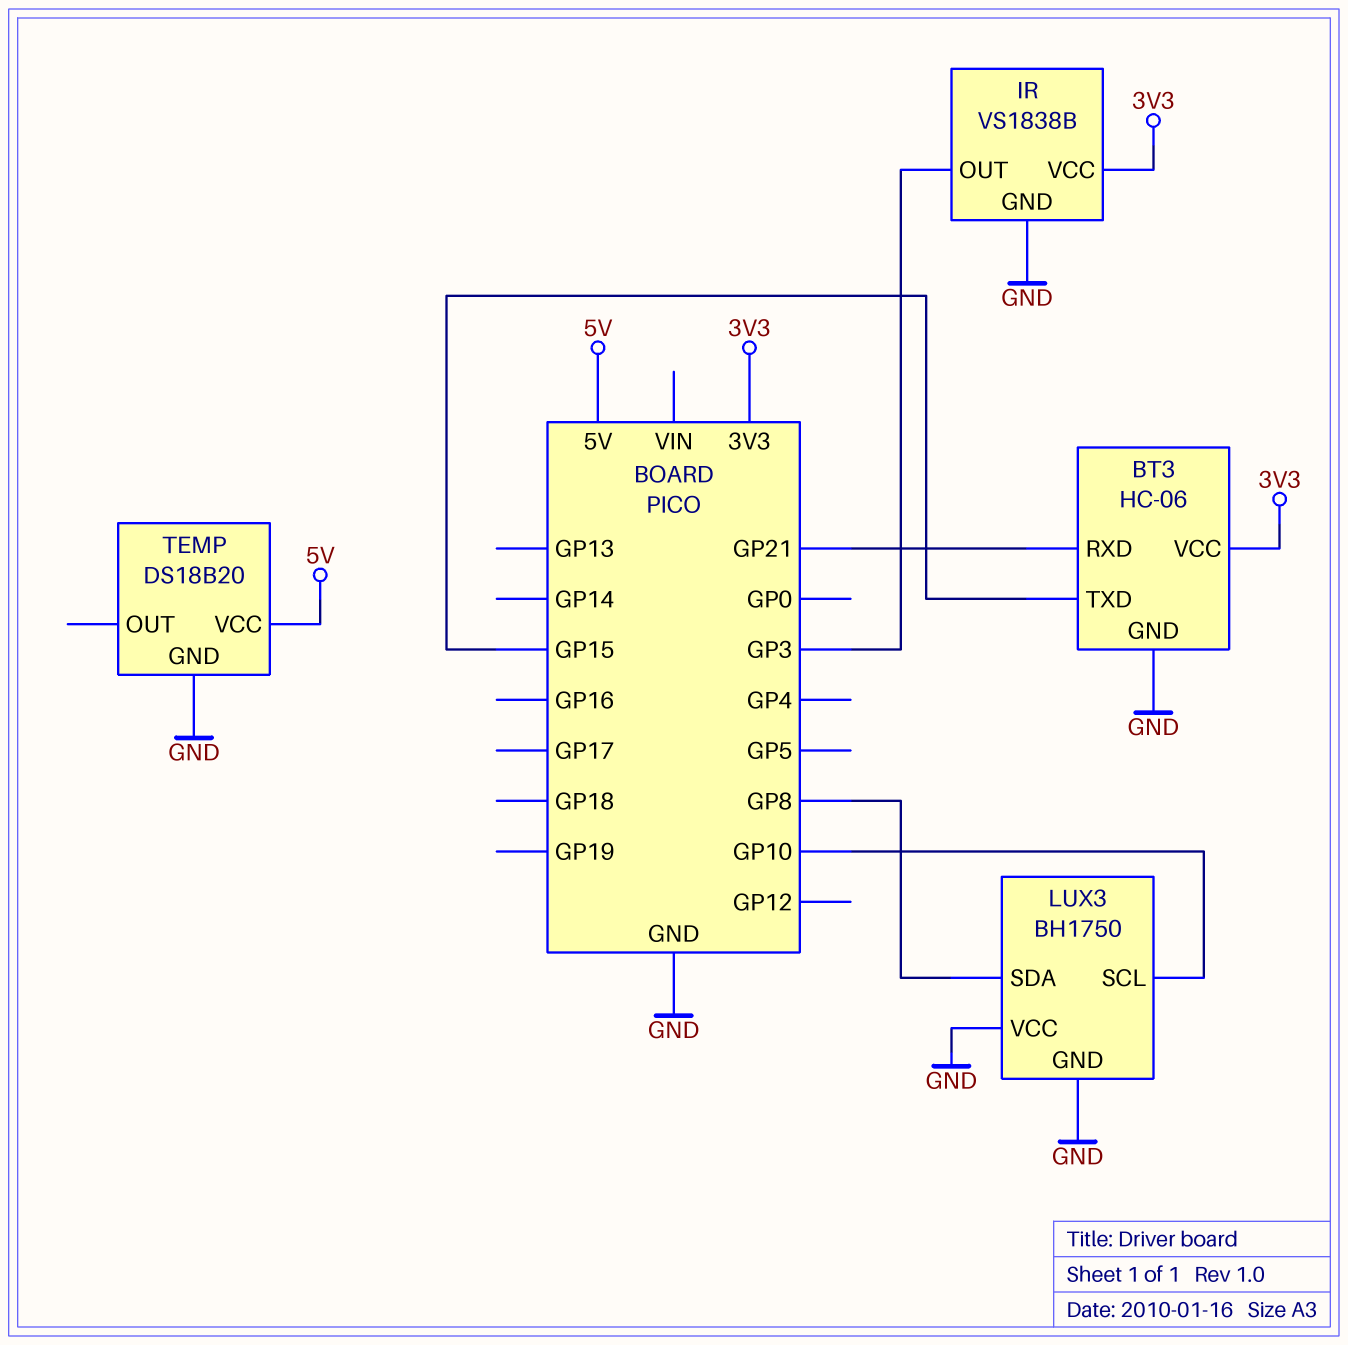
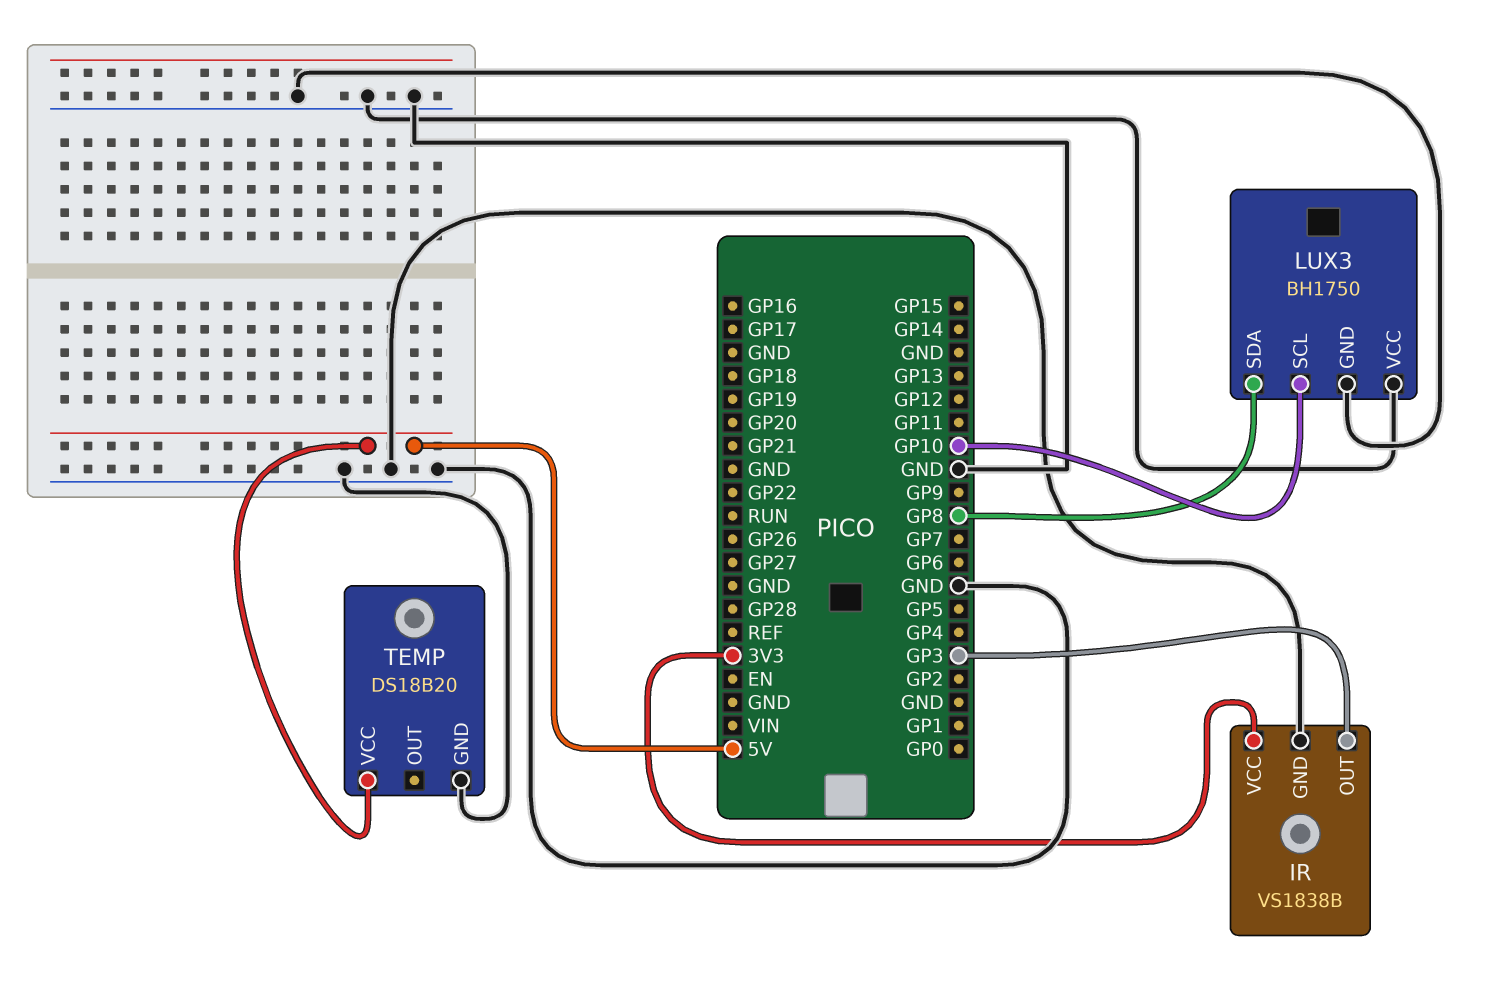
BT3: HC-06 -> none
BT3 pin GND: GND -> none
BT3 pin RXD: GP21 -> none
BT3 pin TXD: GP15 -> none
BT3 pin VCC: 3V3 -> none

